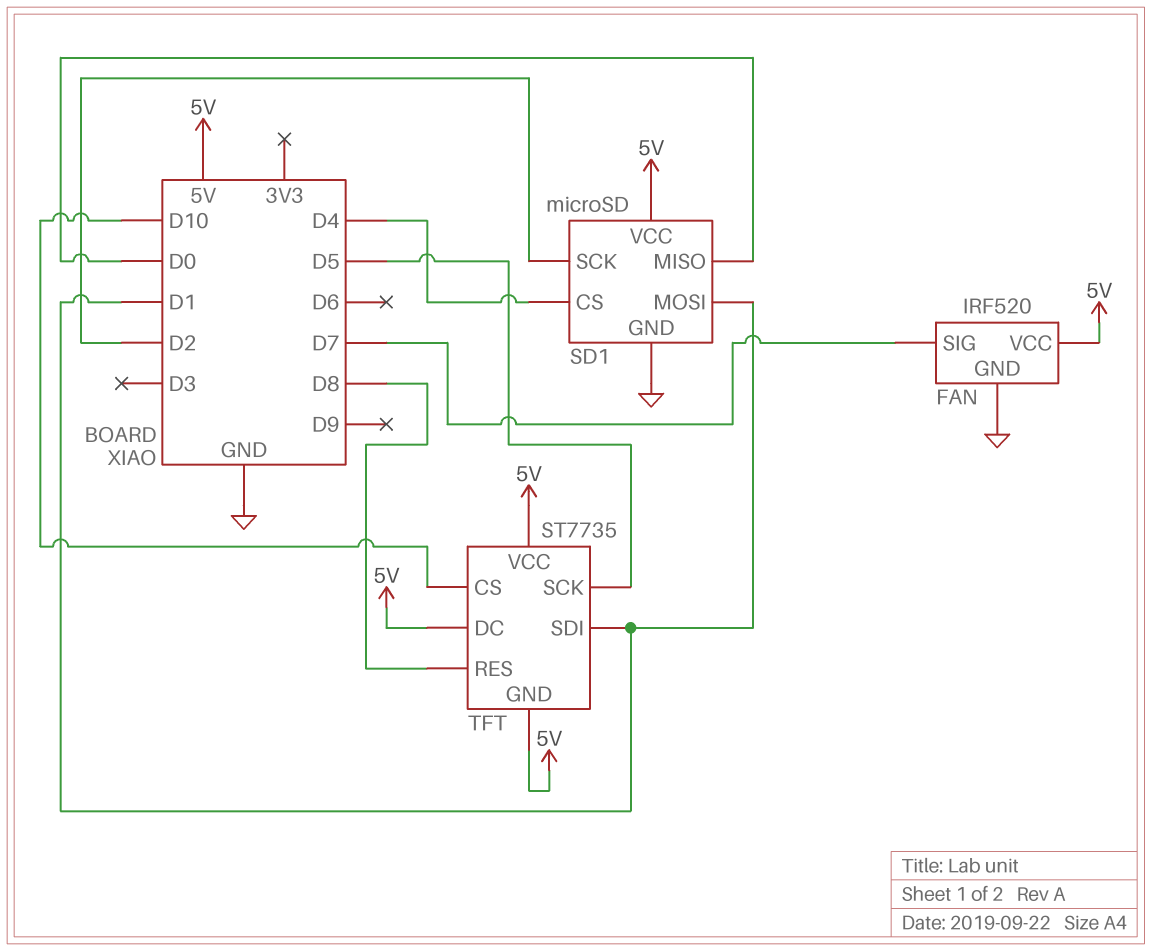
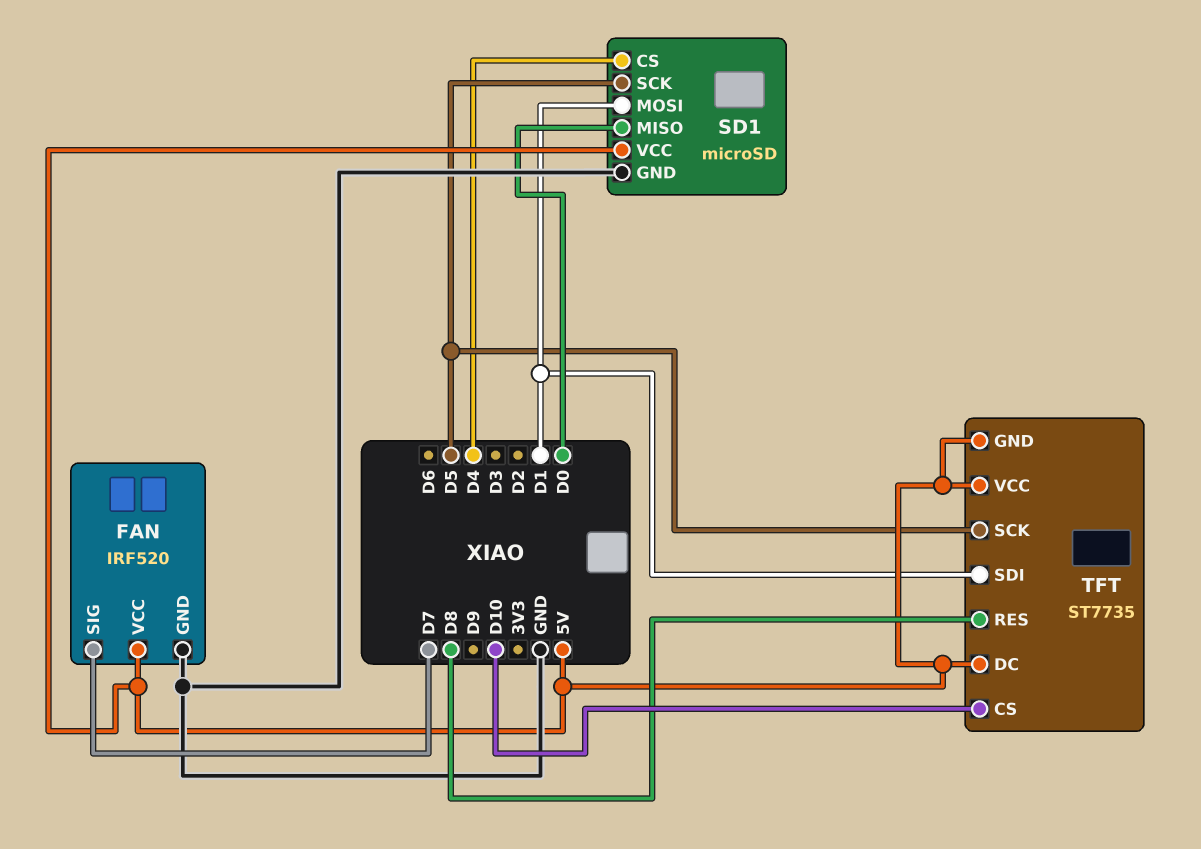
SD1 pin SCK: D2 -> D5

